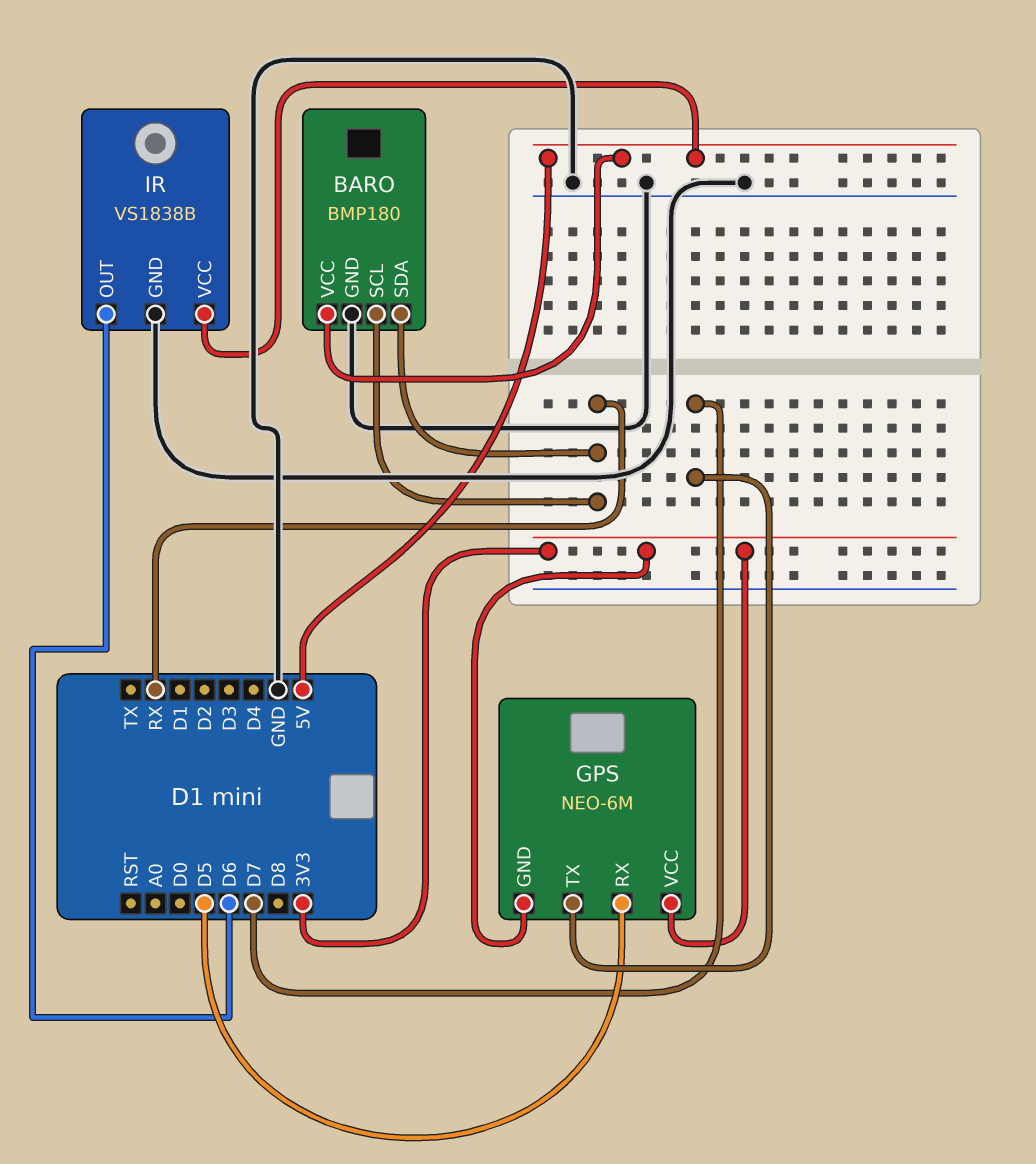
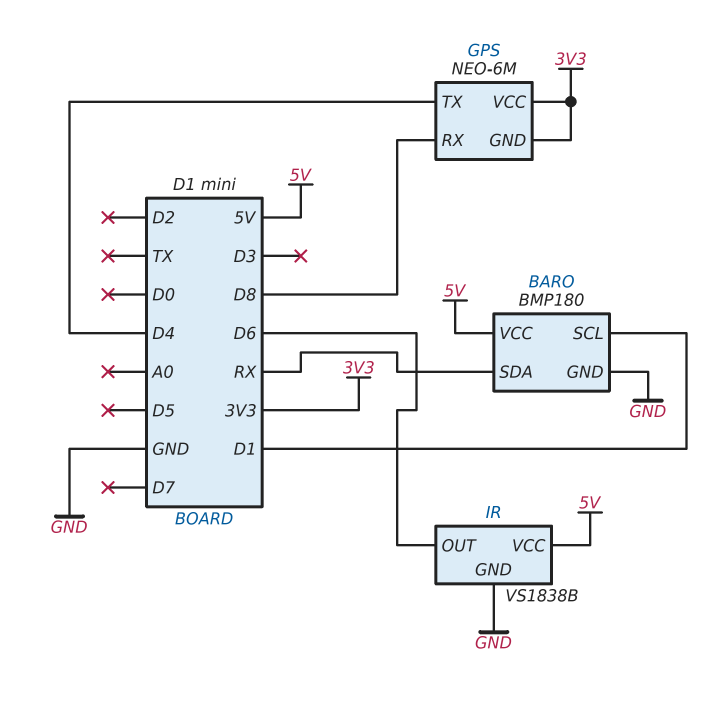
BARO pin SCL: RX -> D1
GPS pin RX: D5 -> D8
GPS pin TX: D7 -> D4

